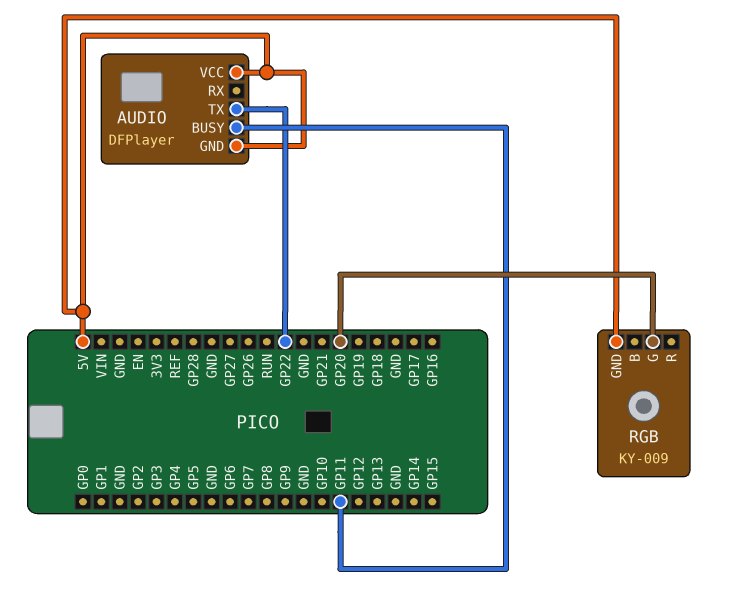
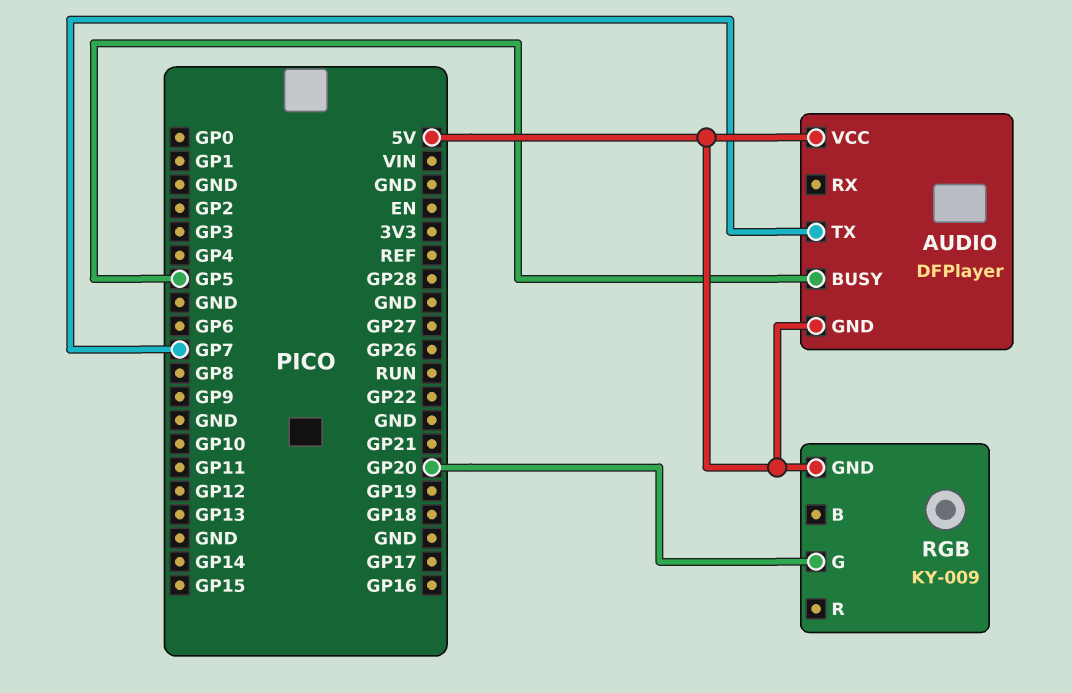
AUDIO pin BUSY: GP11 -> GP5
AUDIO pin TX: GP22 -> GP7

